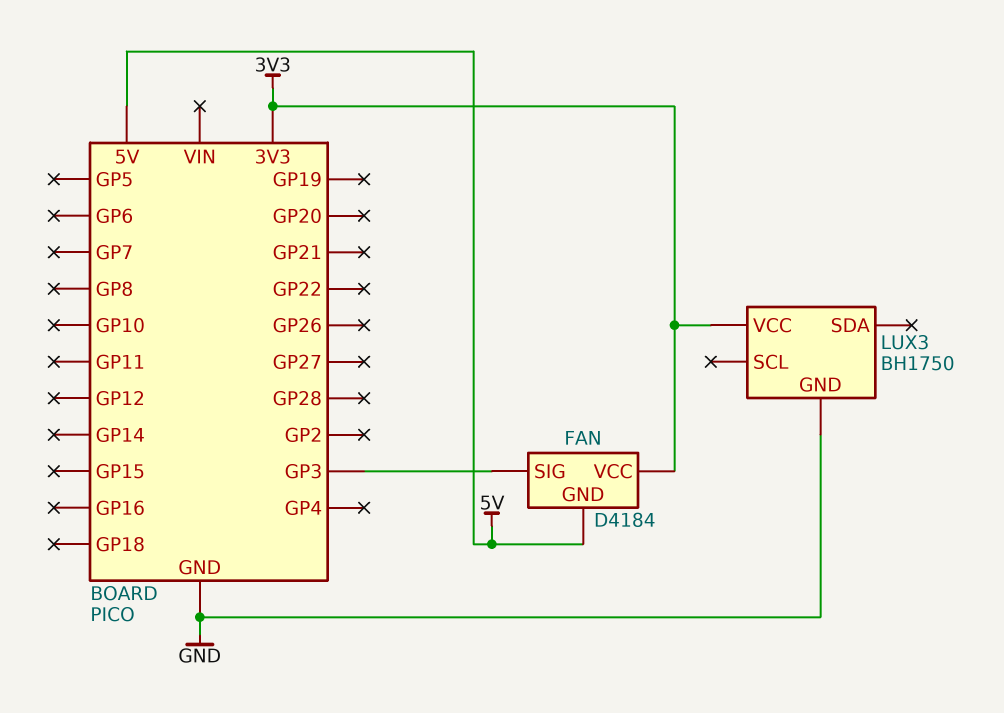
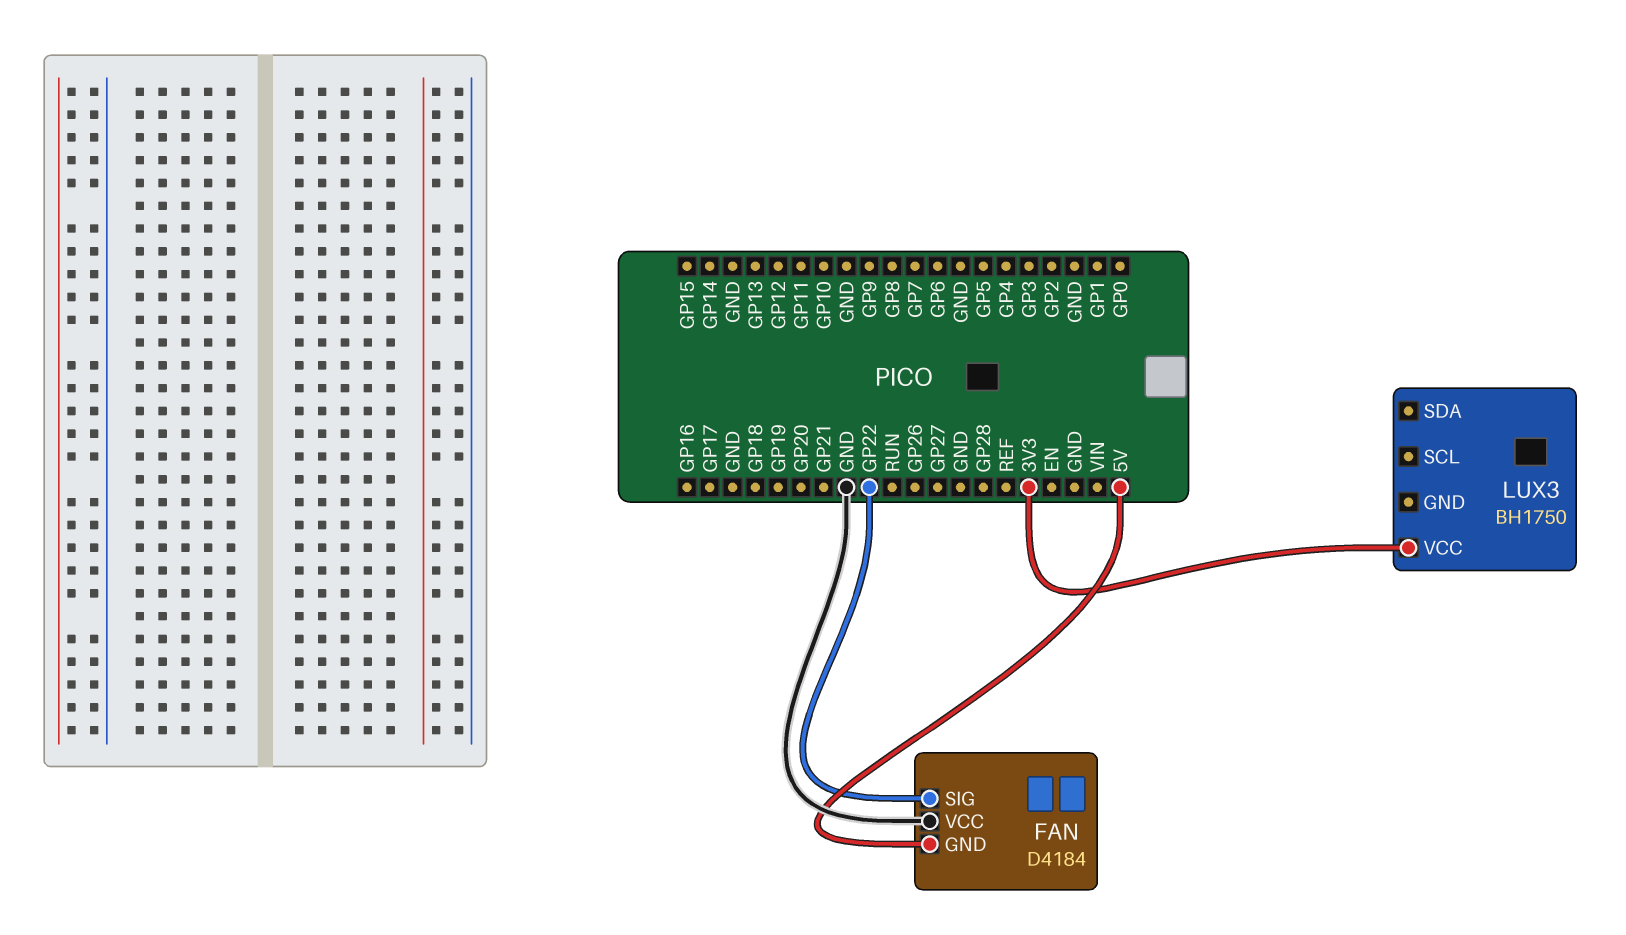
FAN pin SIG: GP3 -> GP22
FAN pin VCC: 3V3 -> GND
LUX3 pin GND: GND -> none

